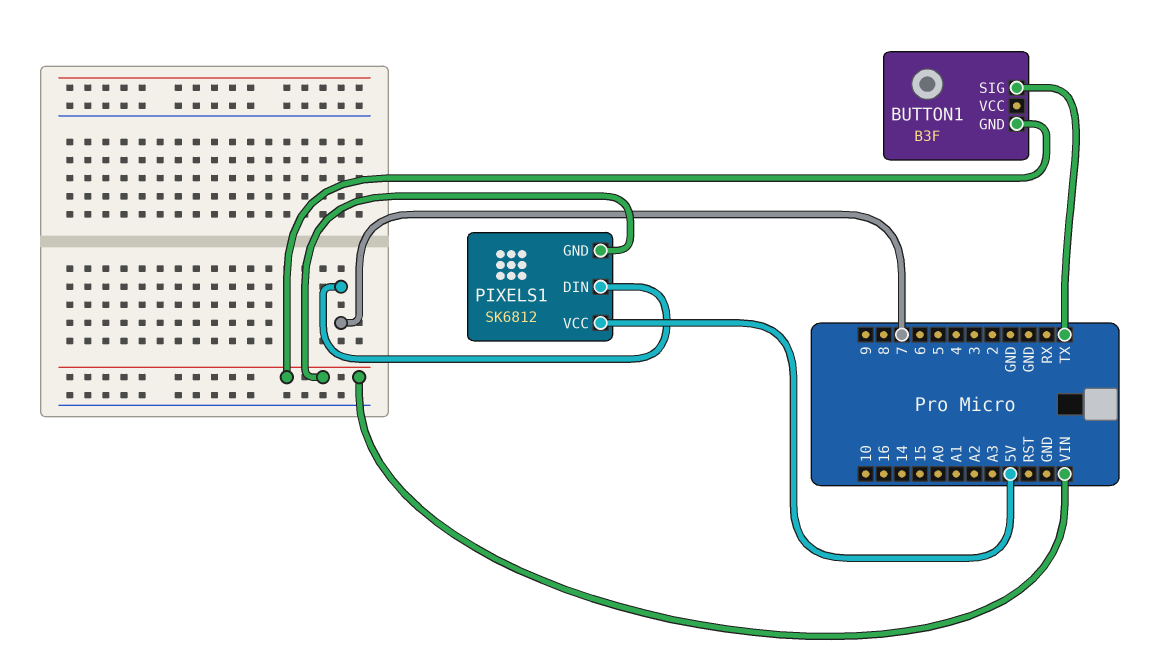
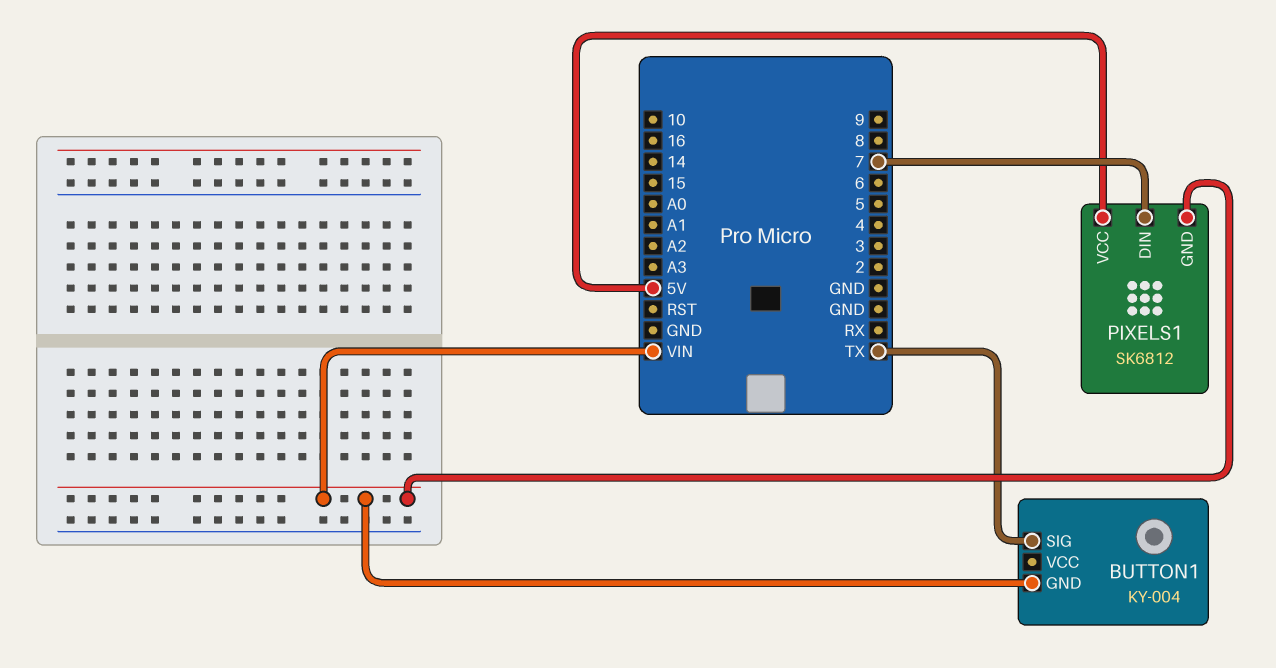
BUTTON1: B3F -> KY-004

